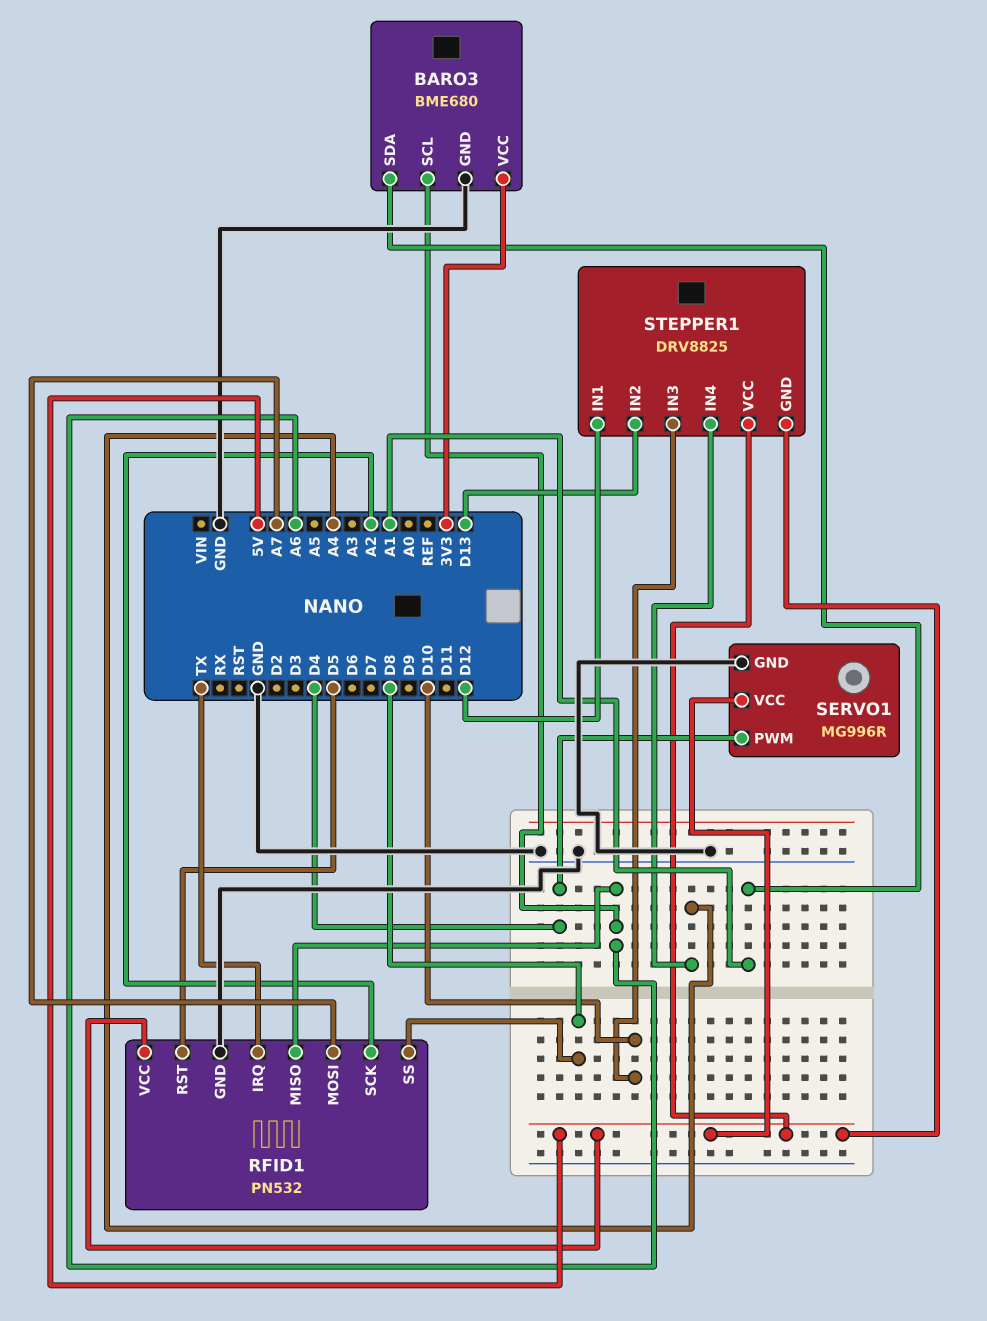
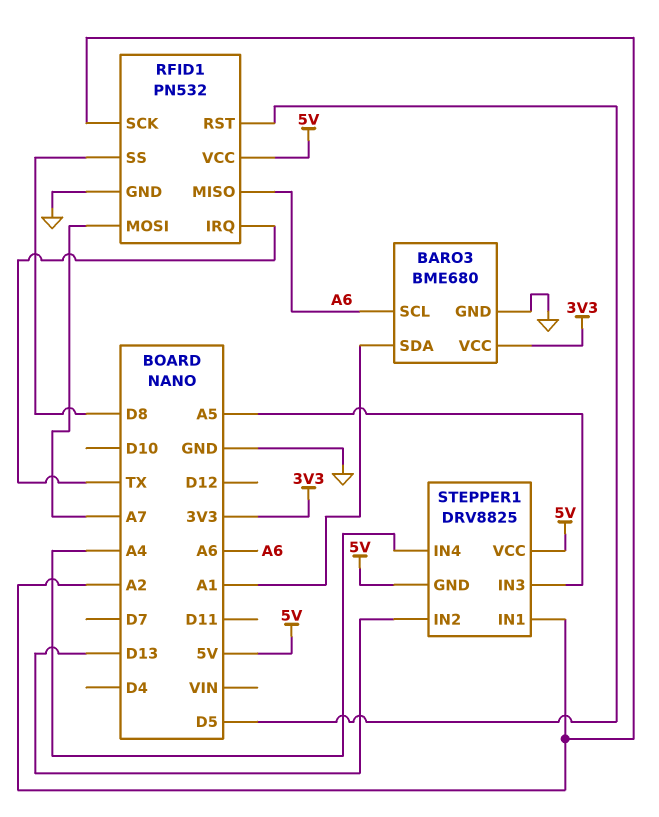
SERVO1: MG996R -> none
SERVO1 pin GND: GND -> none
SERVO1 pin PWM: D4 -> none
SERVO1 pin VCC: 5V -> none
STEPPER1 pin IN1: D12 -> A2
STEPPER1 pin IN3: D10 -> A5

